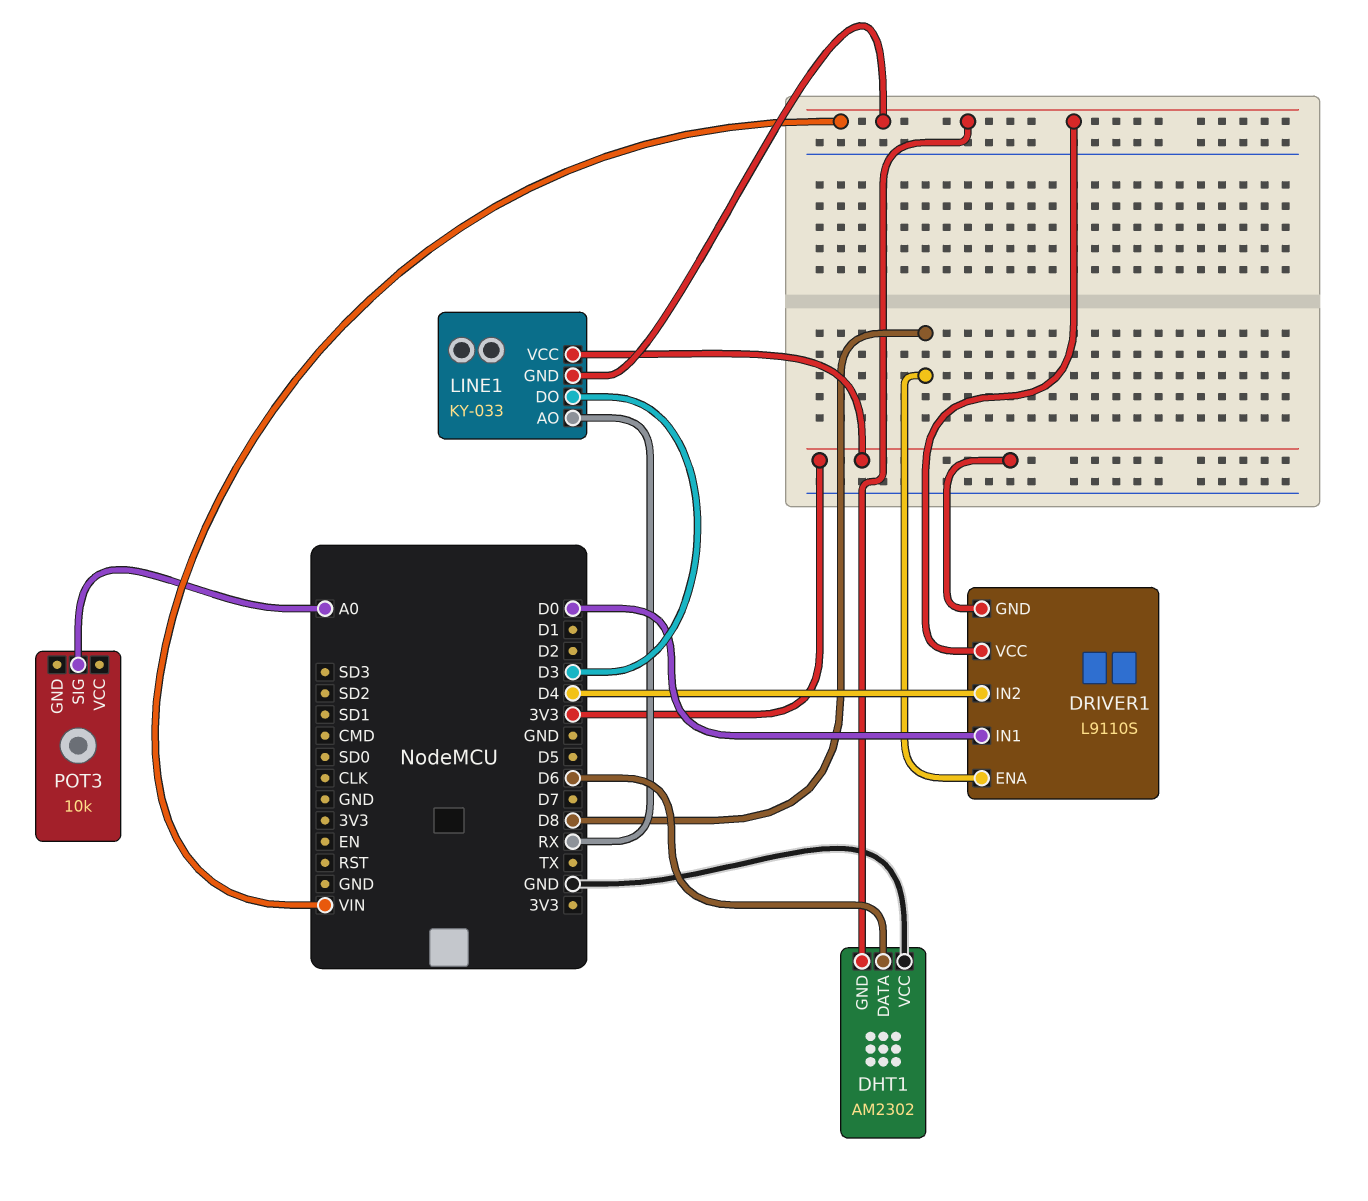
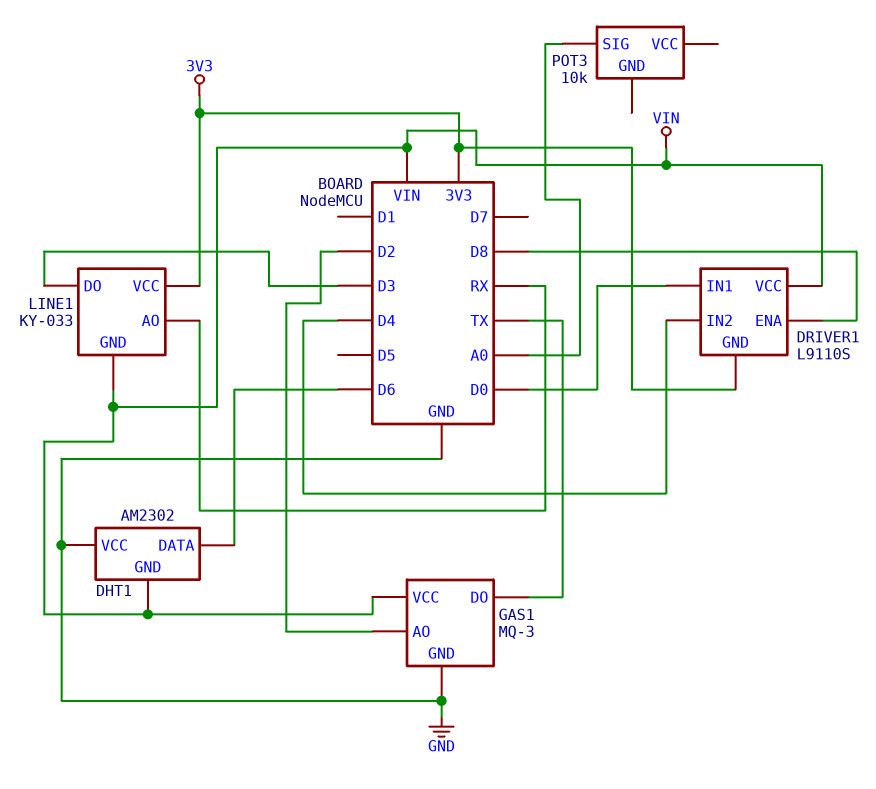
GAS1: none -> MQ-3
GAS1 pin AO: none -> D2
GAS1 pin DO: none -> TX
GAS1 pin GND: none -> GND
GAS1 pin VCC: none -> VIN

